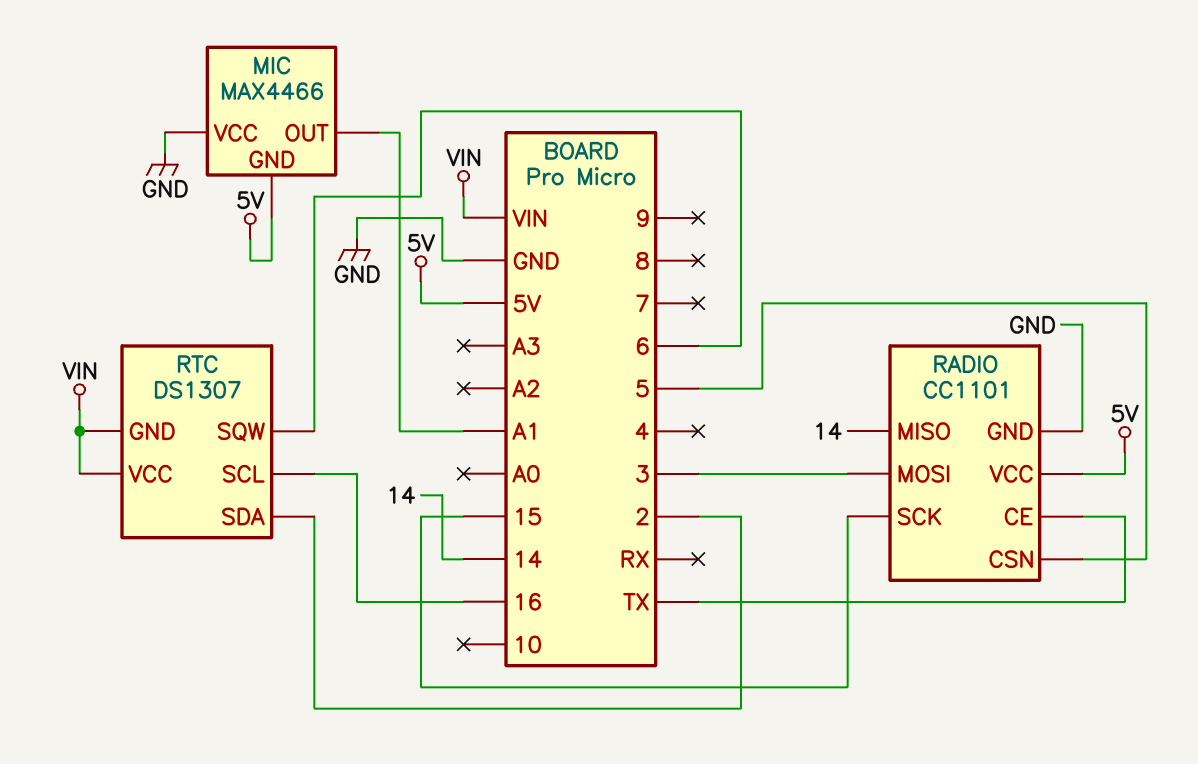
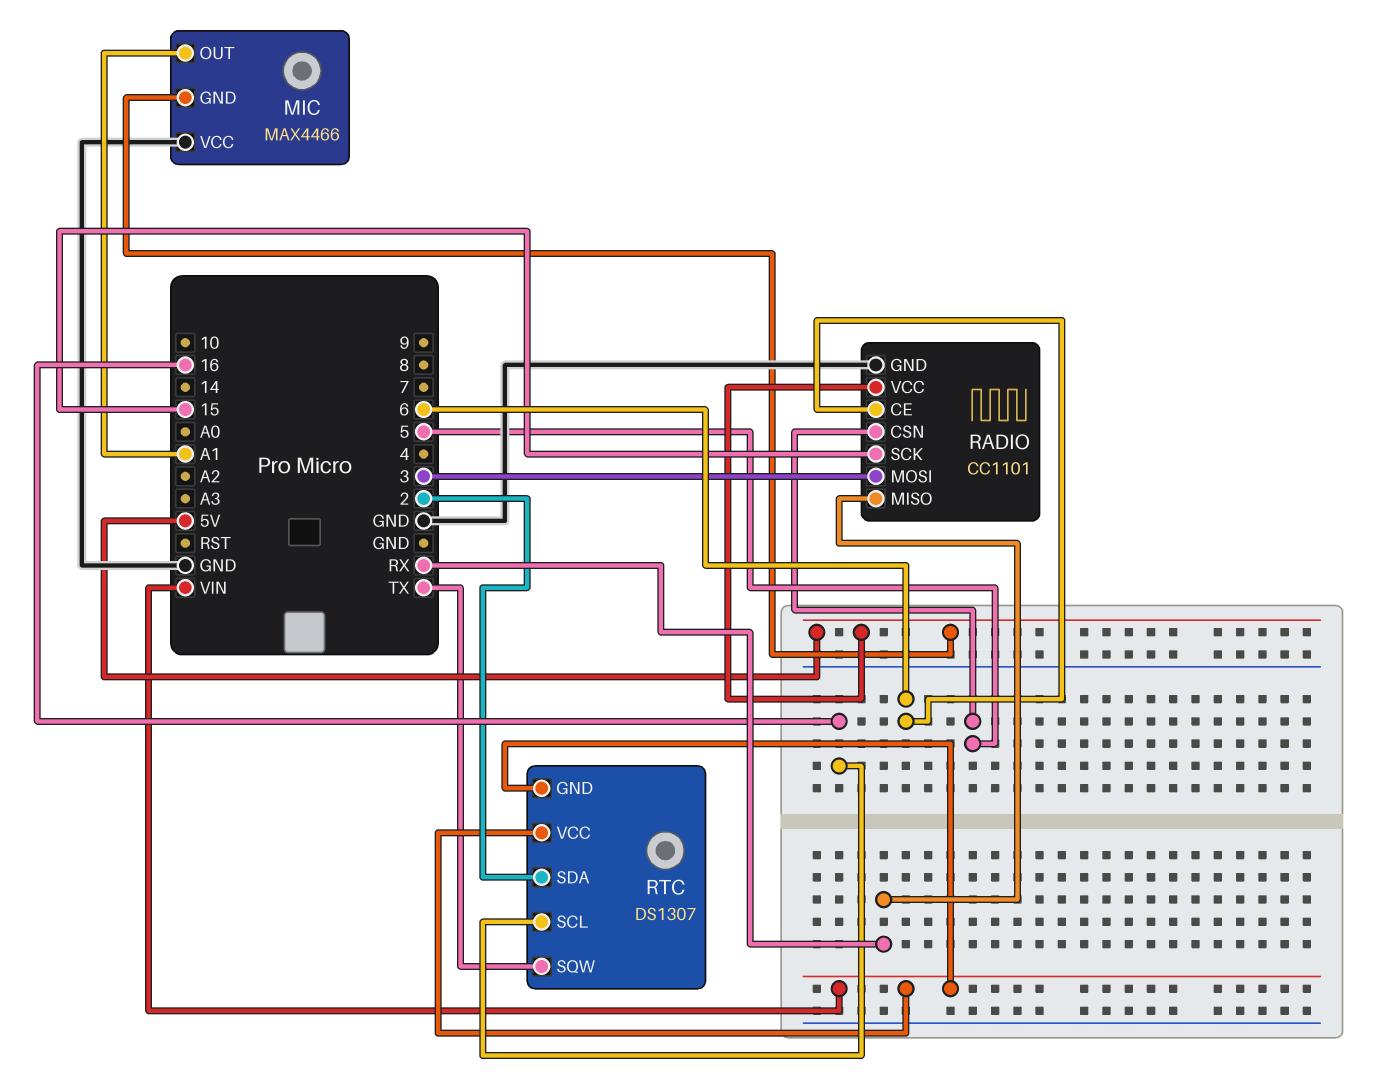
RADIO pin CE: TX -> 6
RADIO pin MISO: 14 -> RX
RTC pin SQW: 6 -> TX

